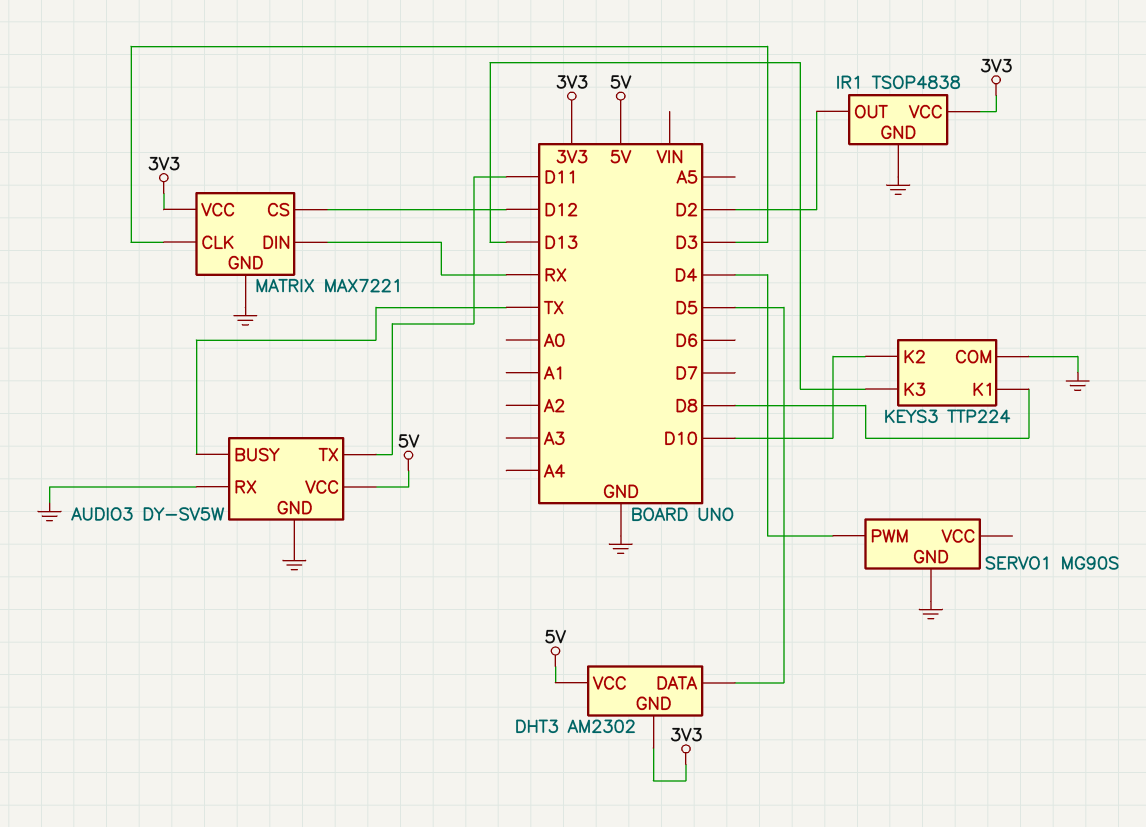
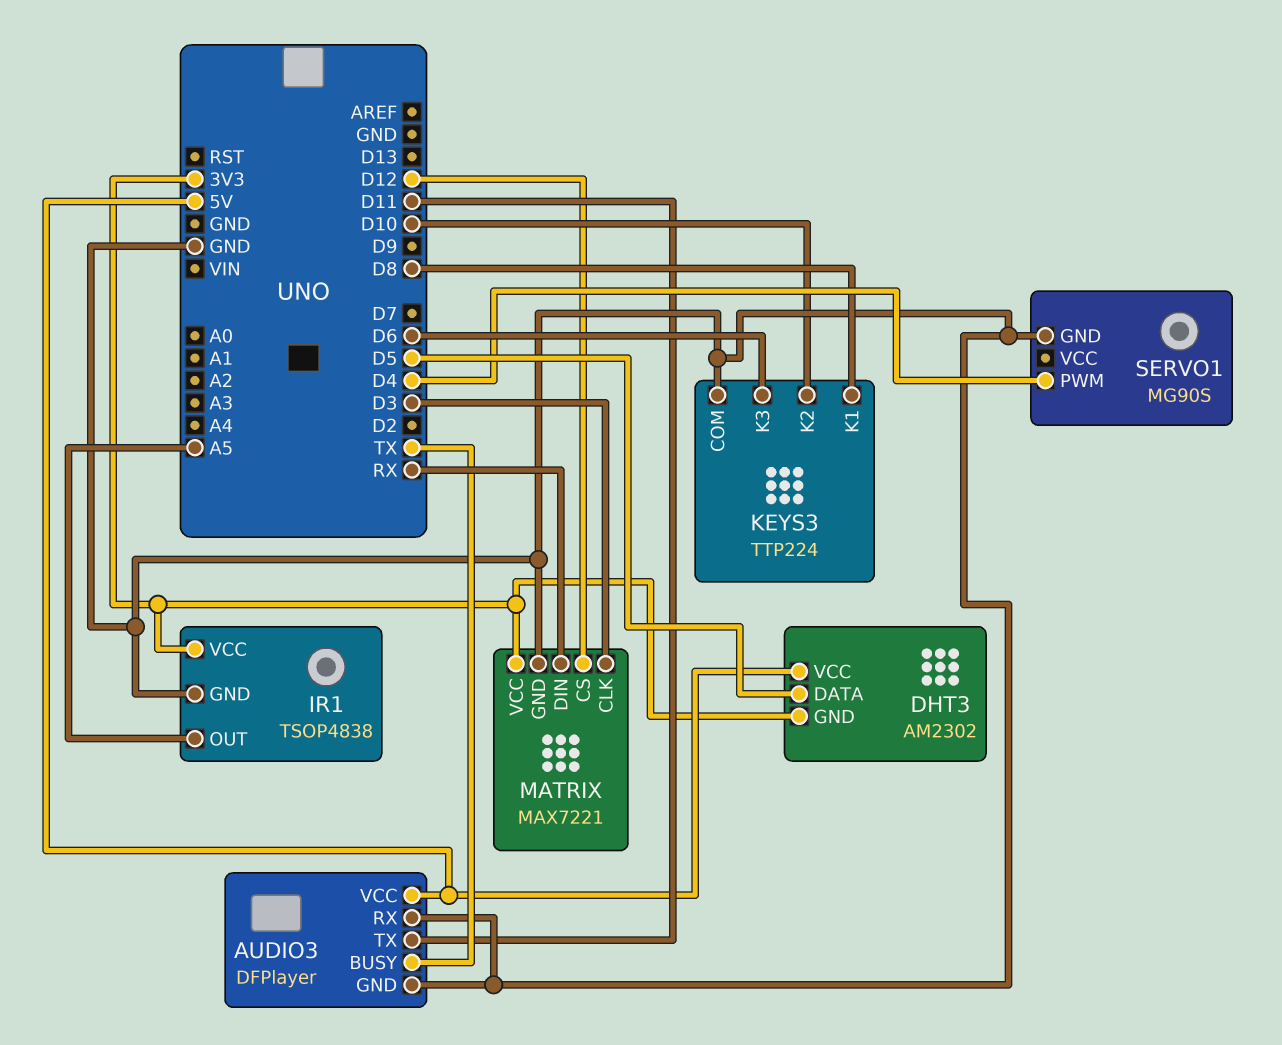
AUDIO3: DY-SV5W -> DFPlayer
IR1 pin OUT: D2 -> A5
KEYS3 pin K3: D13 -> D6

